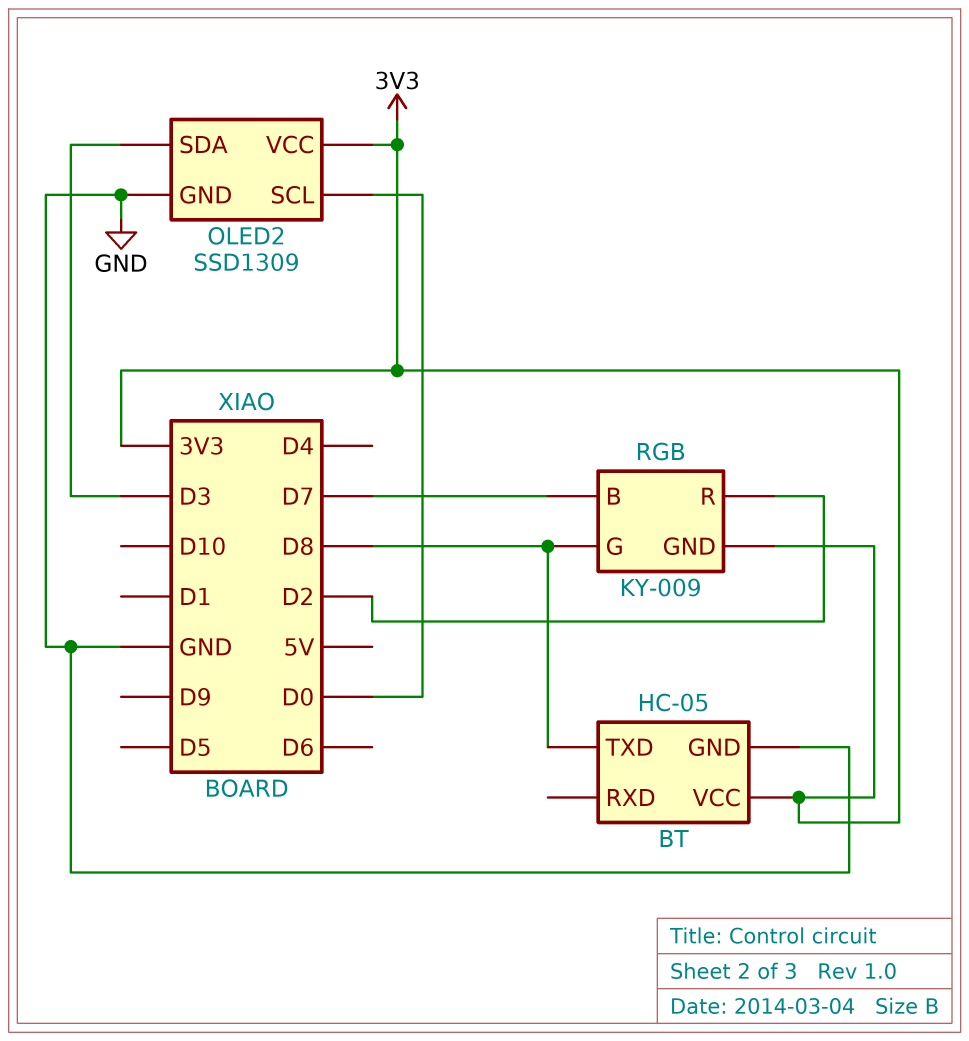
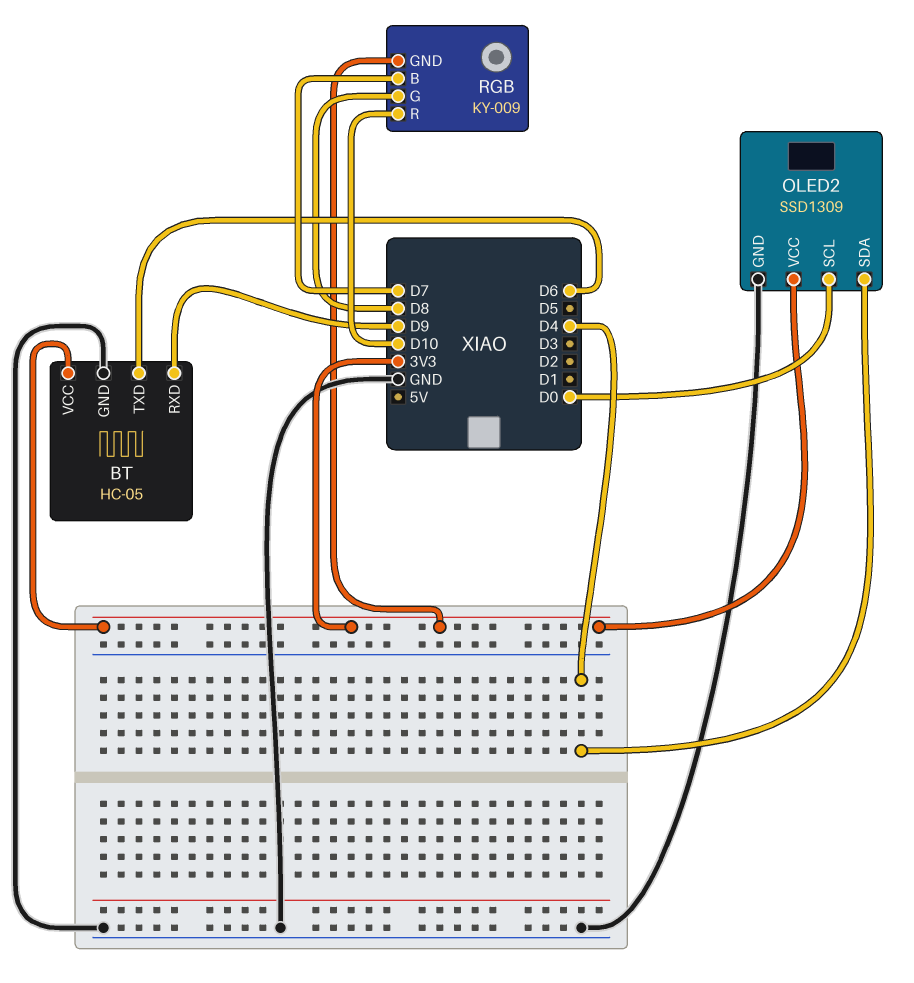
BT pin RXD: none -> D9
BT pin TXD: D8 -> D6
OLED2 pin SDA: D3 -> D4
RGB pin R: D2 -> D10

